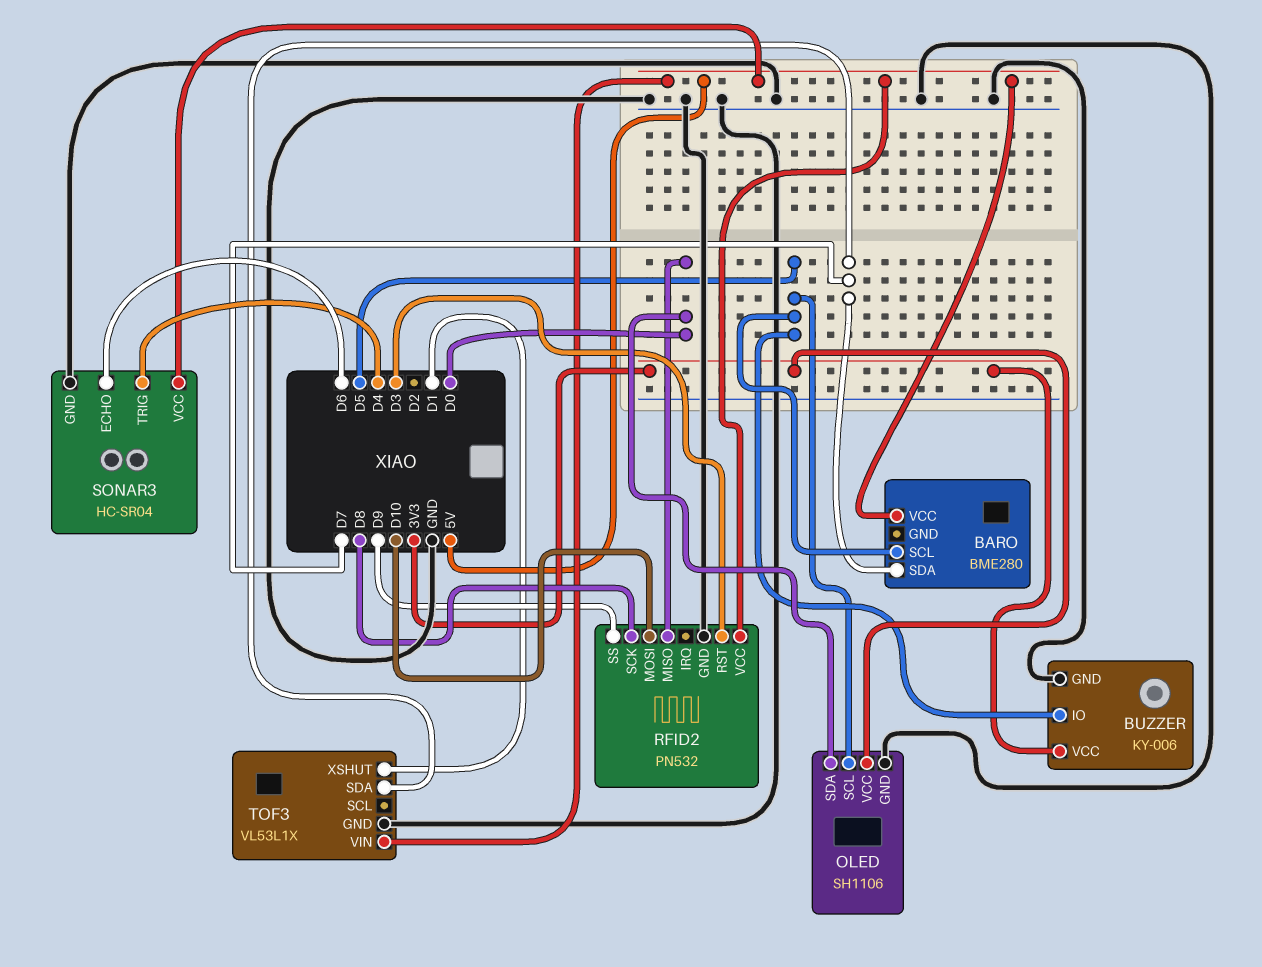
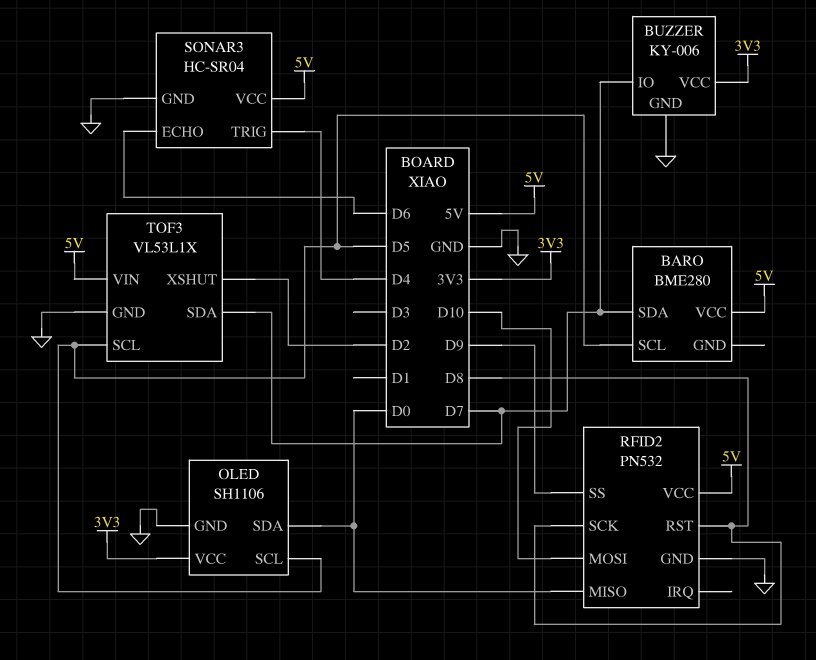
BUZZER pin IO: D5 -> D7
RFID2 pin RST: D3 -> D8
TOF3 pin SCL: none -> D5
TOF3 pin XSHUT: D1 -> D2

